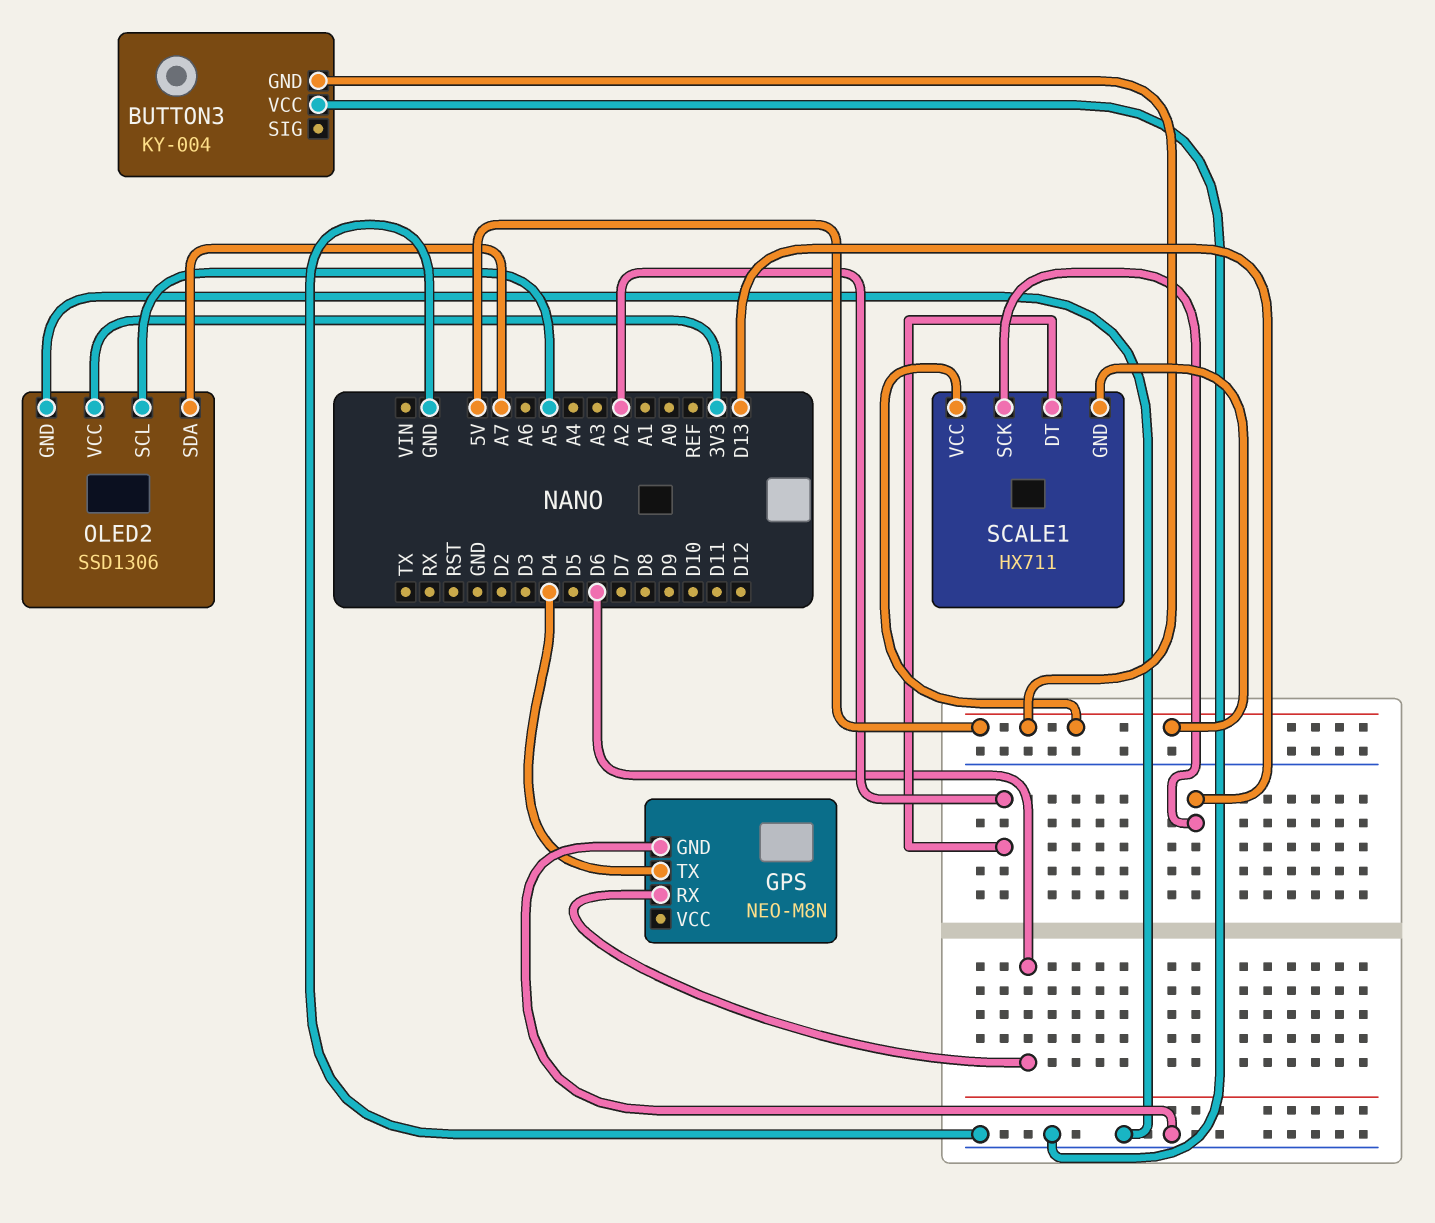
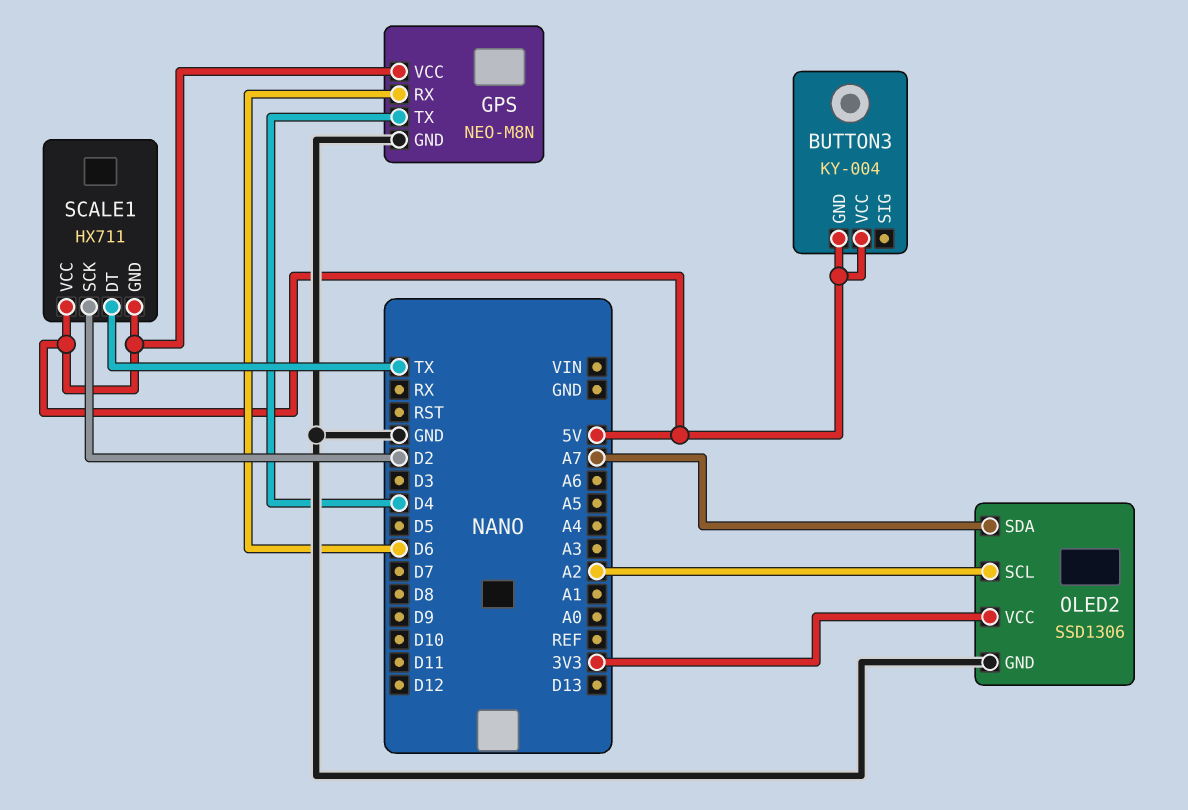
BUTTON3 pin VCC: GND -> 5V
GPS pin VCC: none -> 5V
OLED2 pin SCL: A5 -> A2
SCALE1 pin DT: A2 -> TX
SCALE1 pin SCK: D13 -> D2

